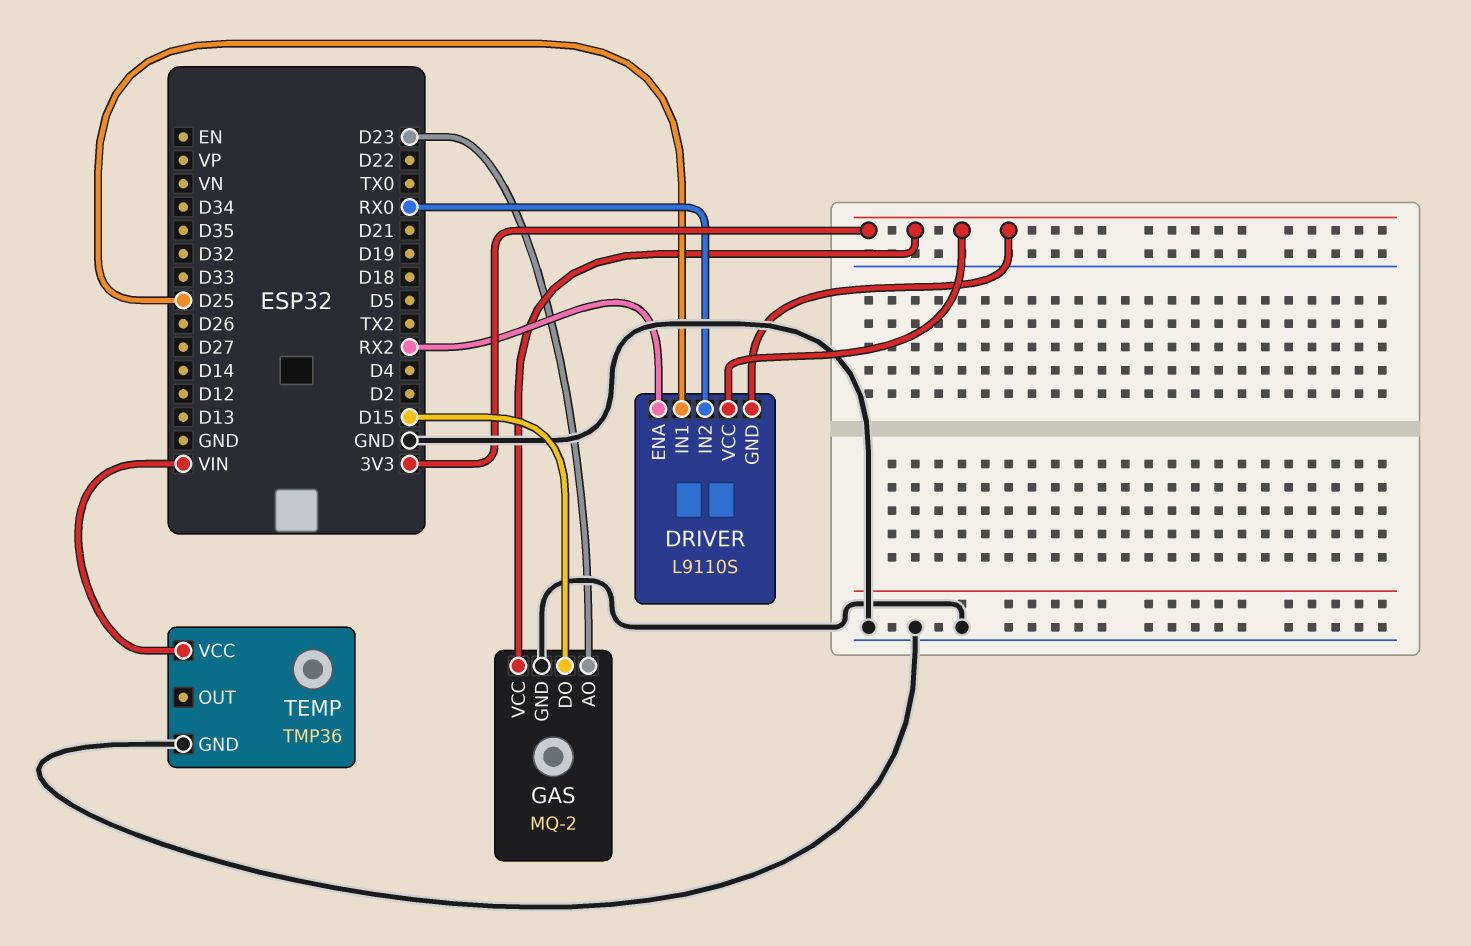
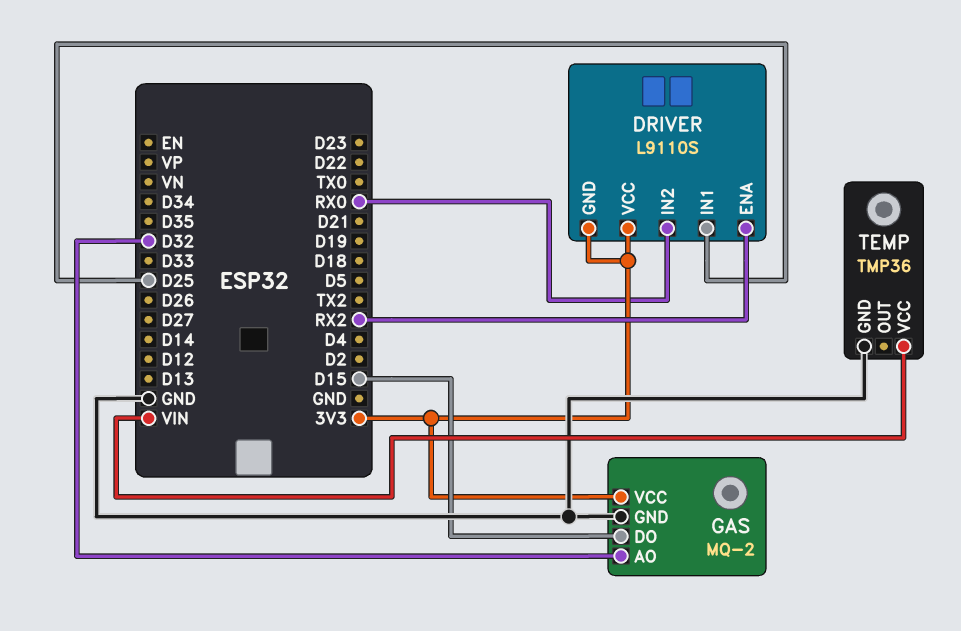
GAS pin AO: D23 -> D32

